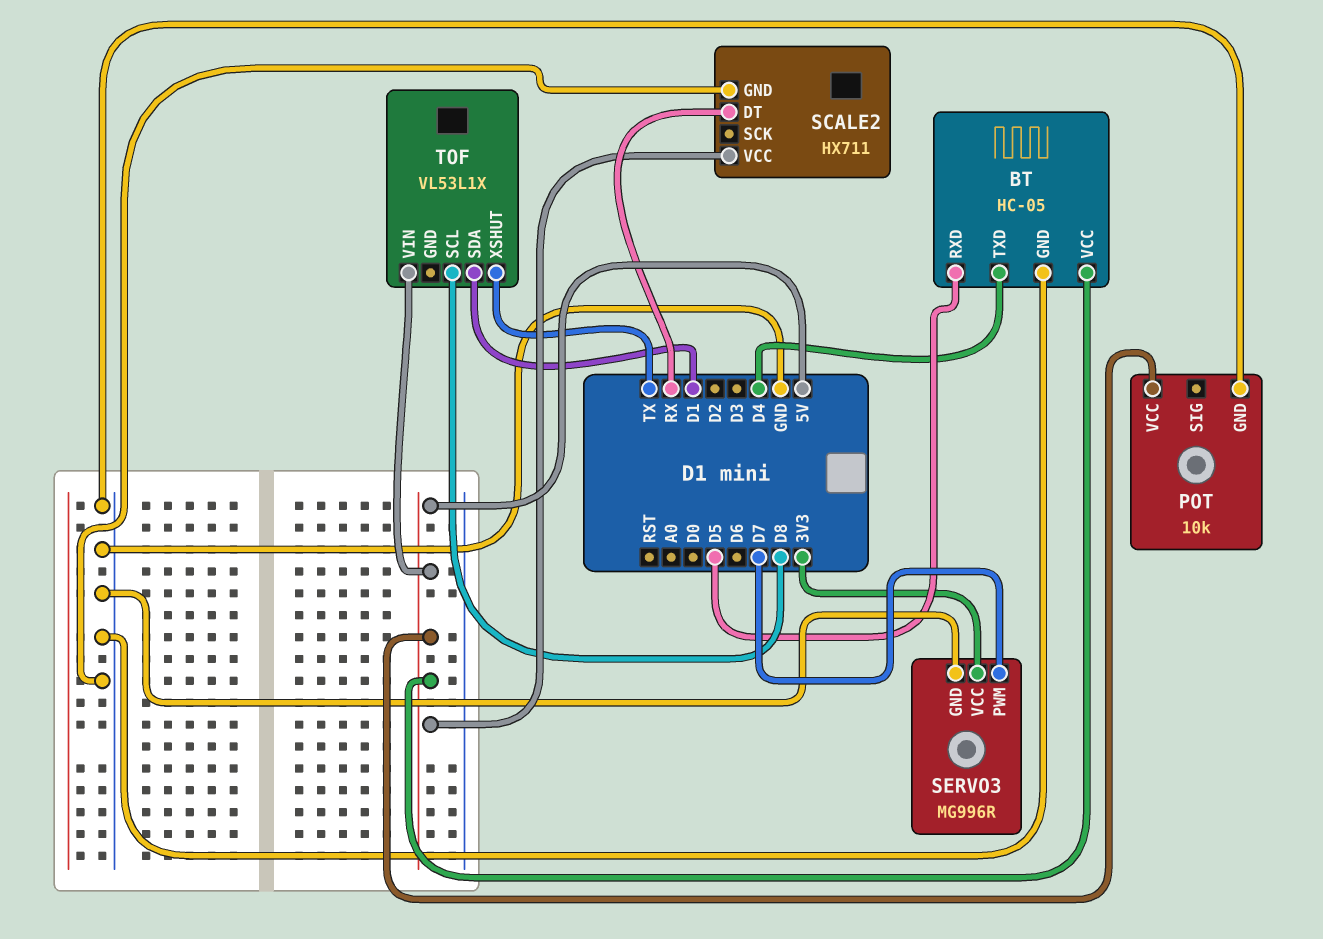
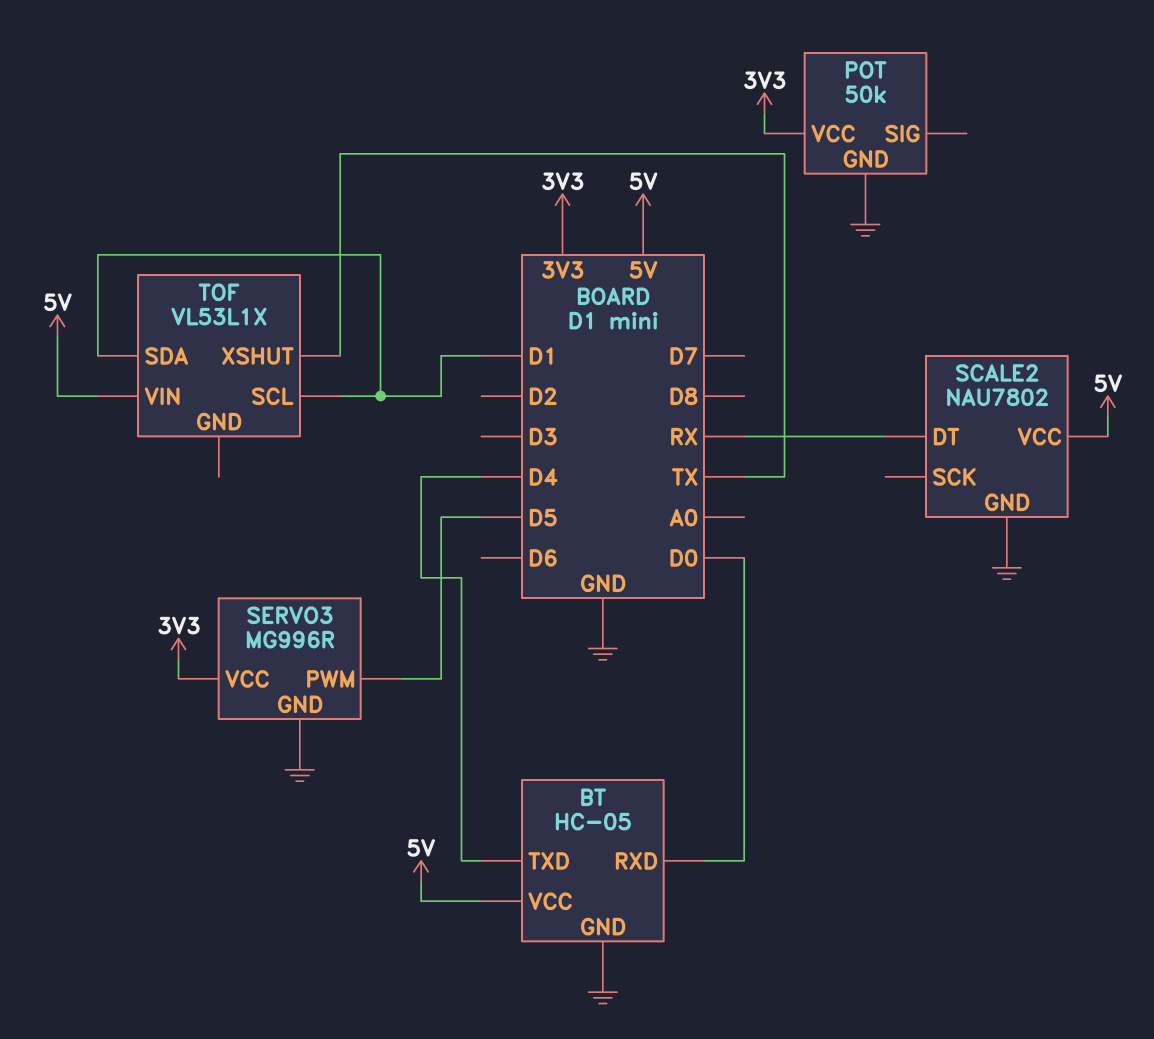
BT pin RXD: D5 -> D0
POT: 10k -> 50k
POT pin VCC: 5V -> 3V3
SCALE2: HX711 -> NAU7802
SERVO3 pin PWM: D7 -> D5
TOF pin SCL: D8 -> D1

